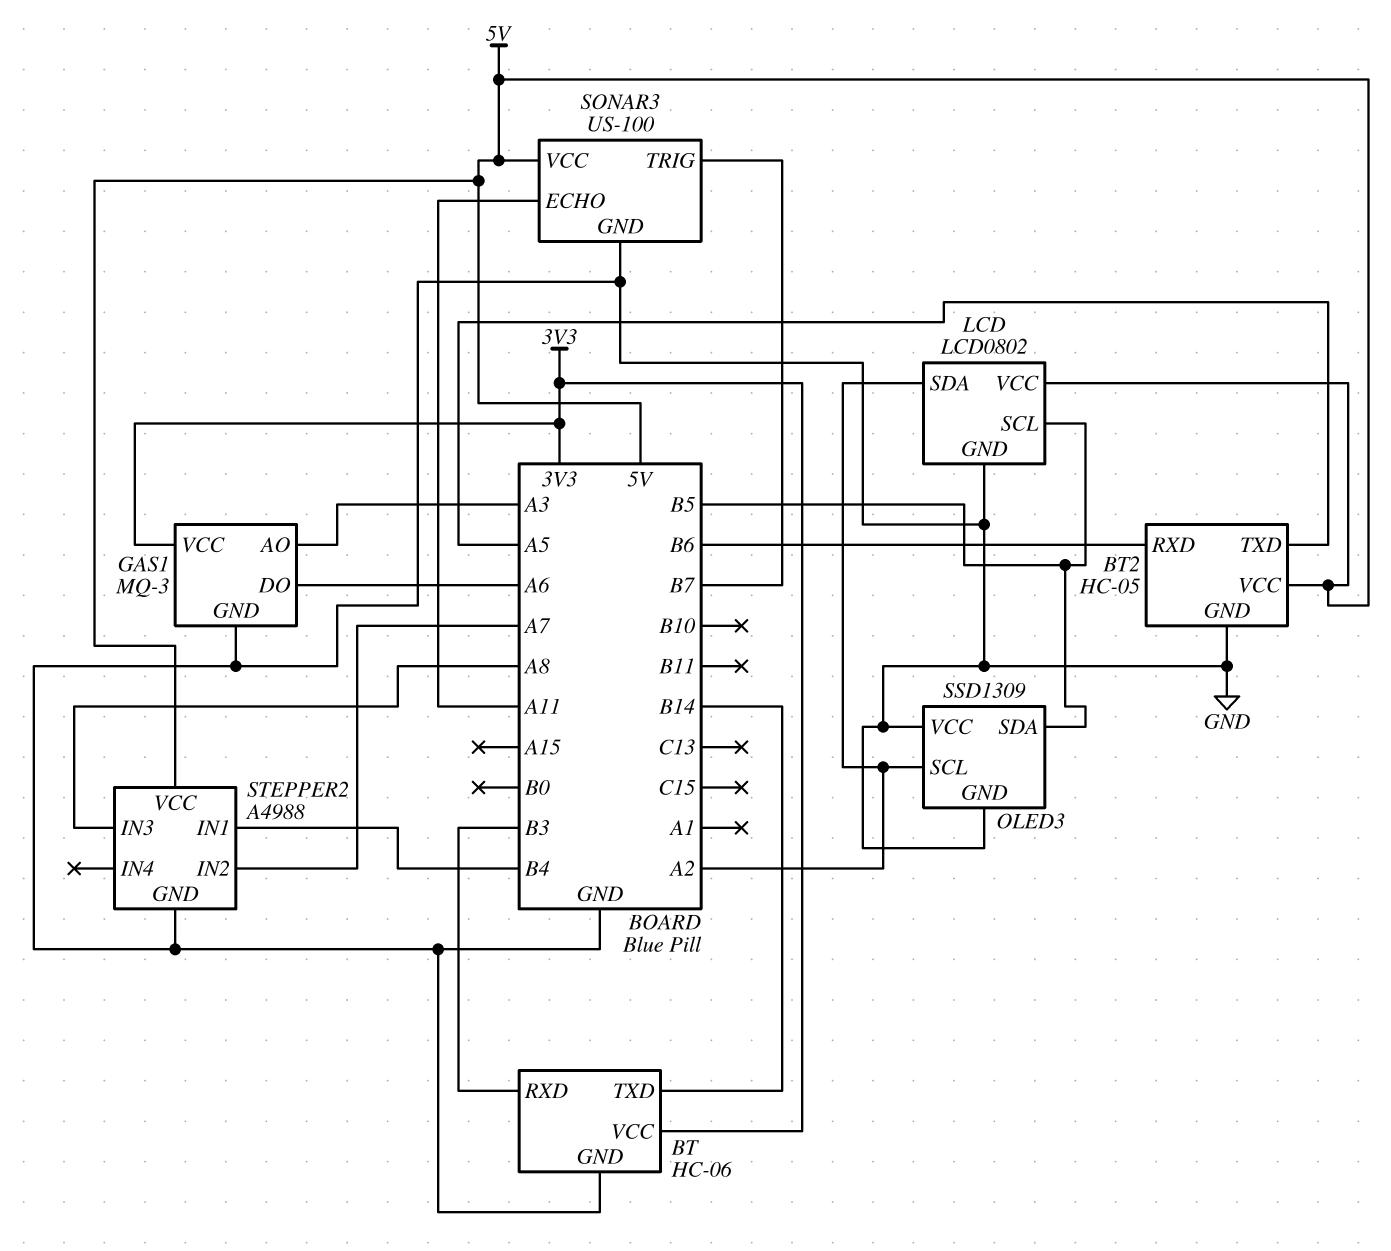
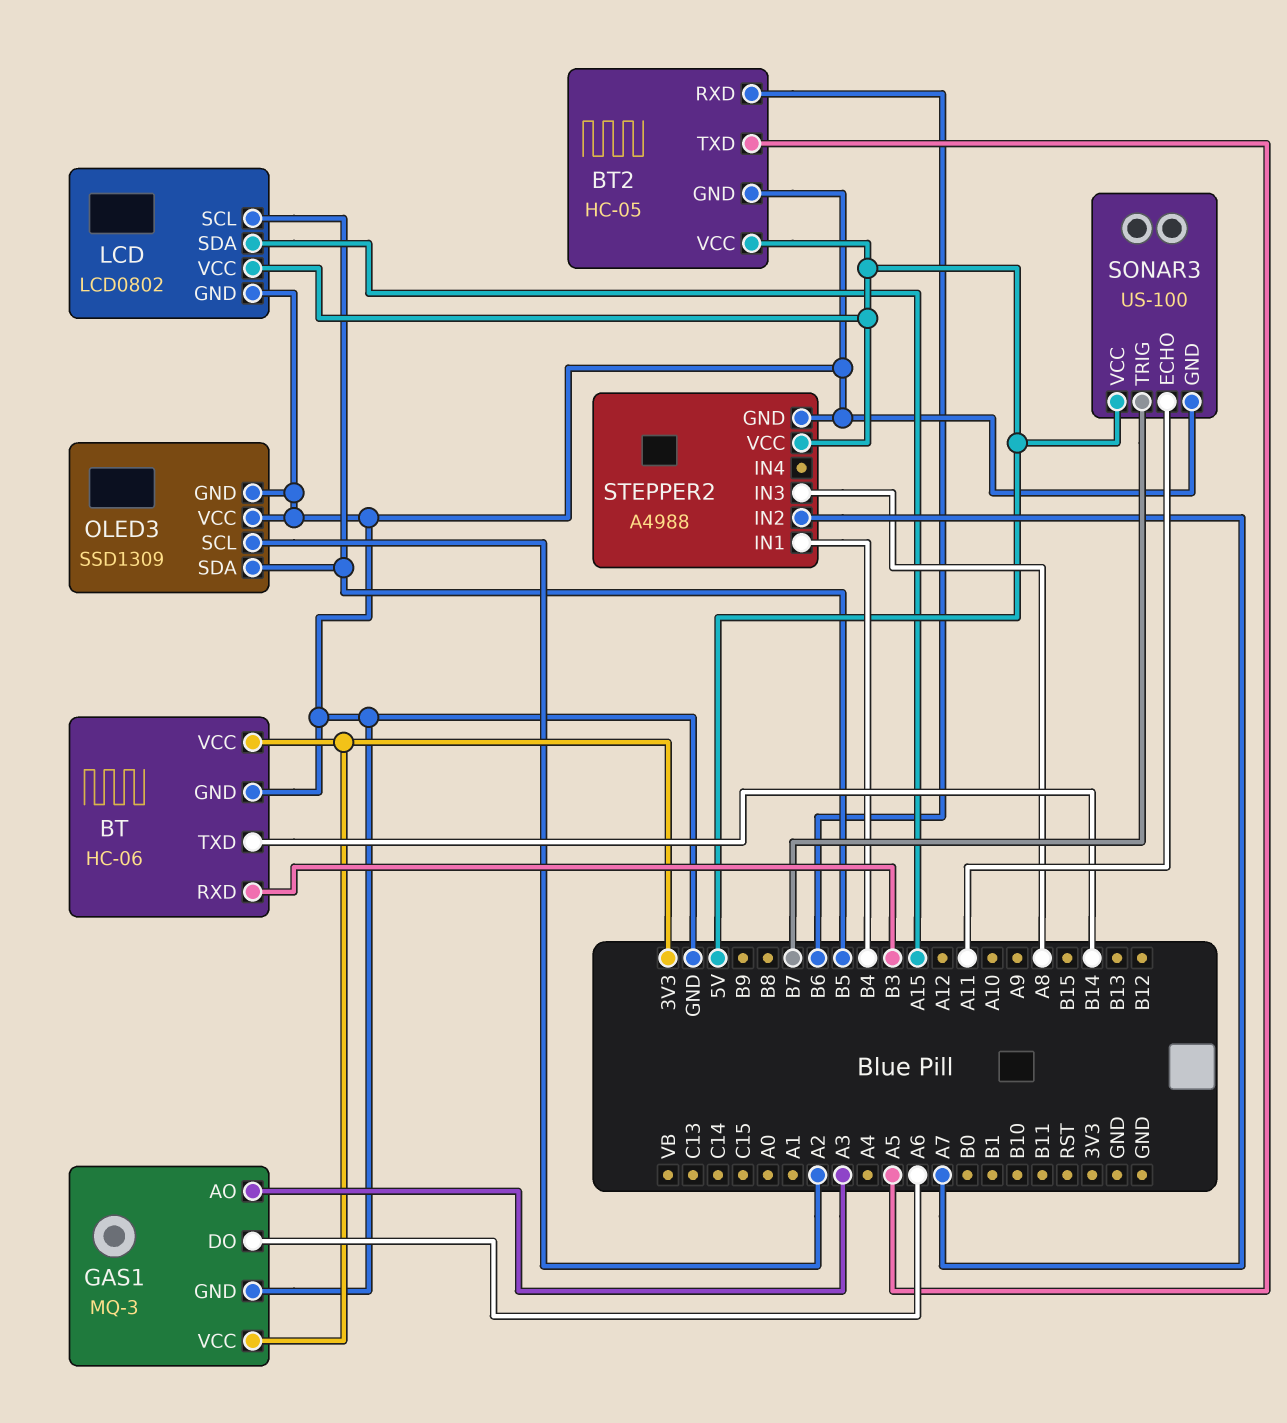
LCD pin SDA: A2 -> A15

